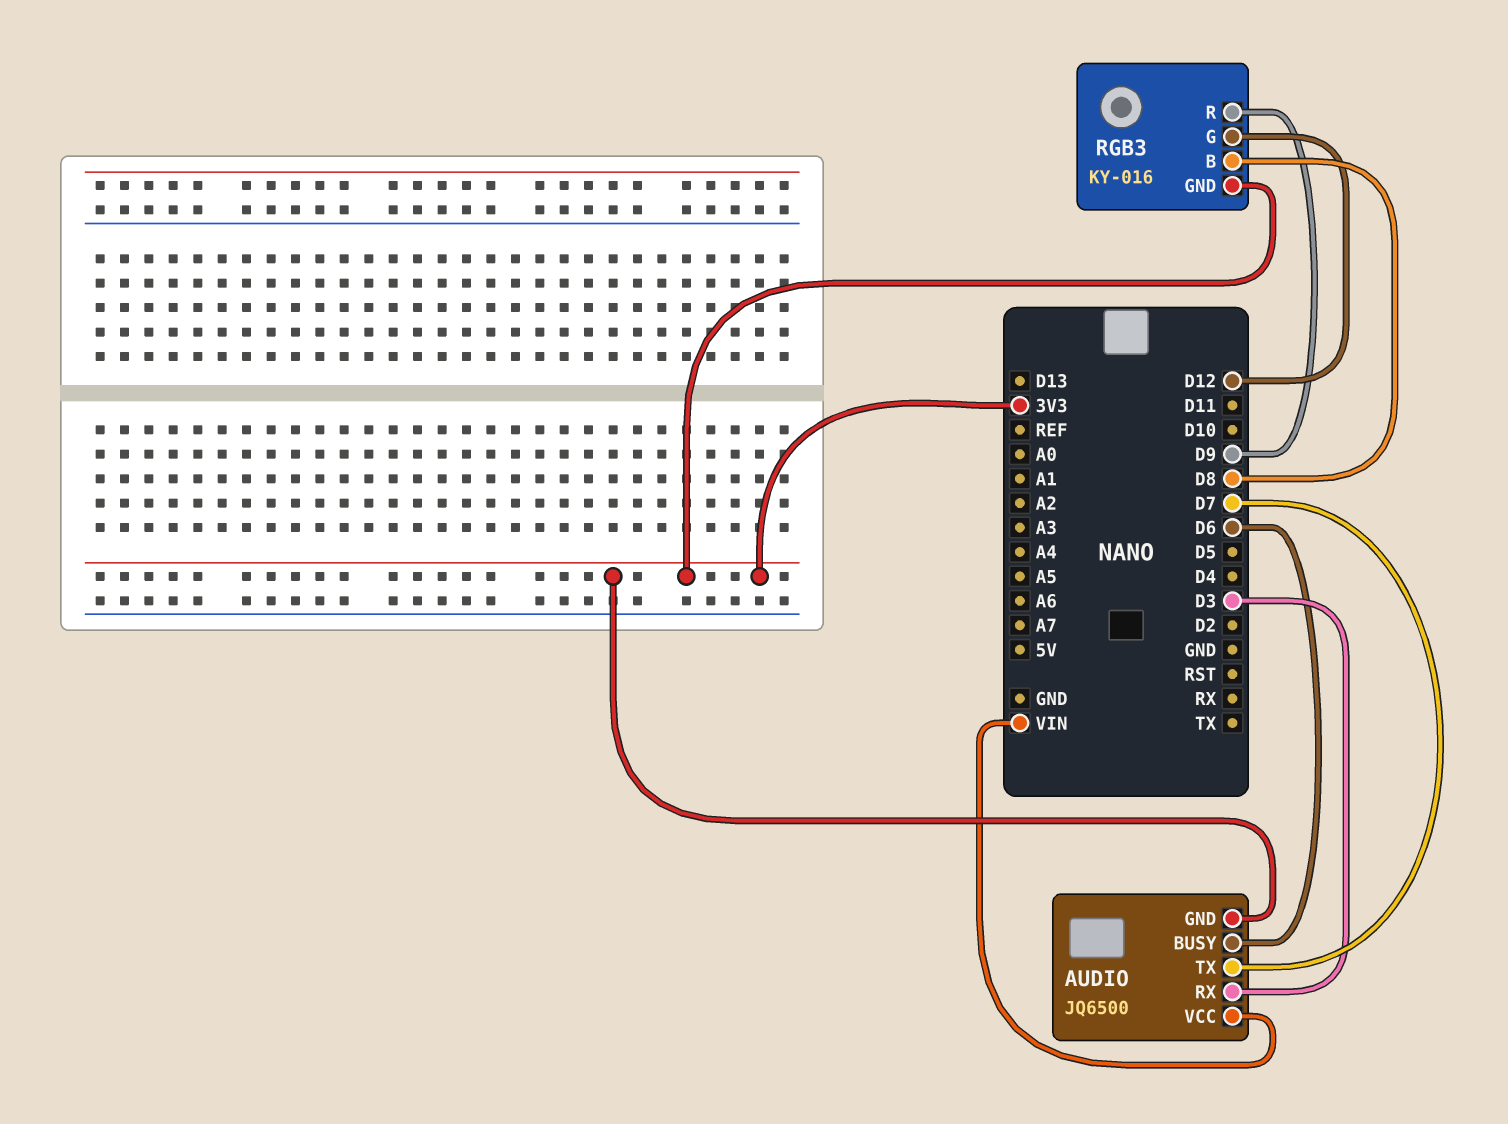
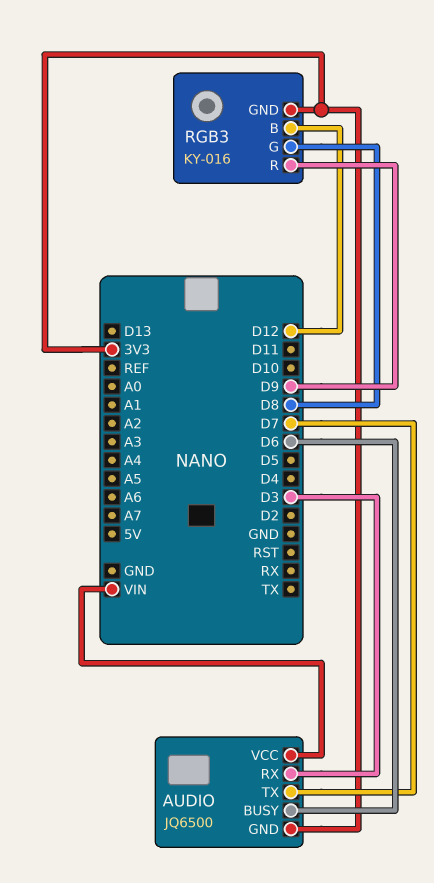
RGB3 pin B: D8 -> D12
RGB3 pin G: D12 -> D8

